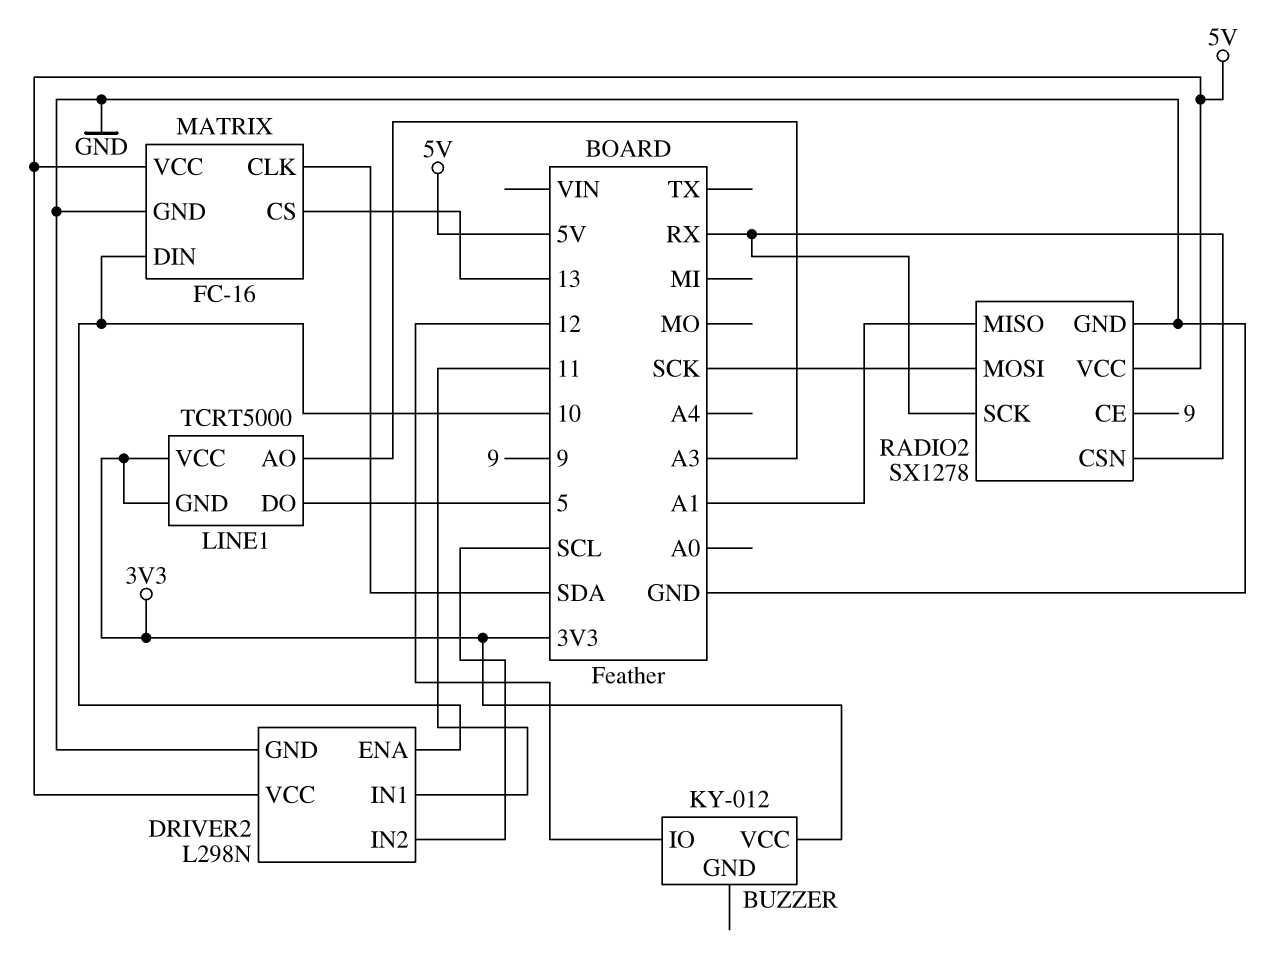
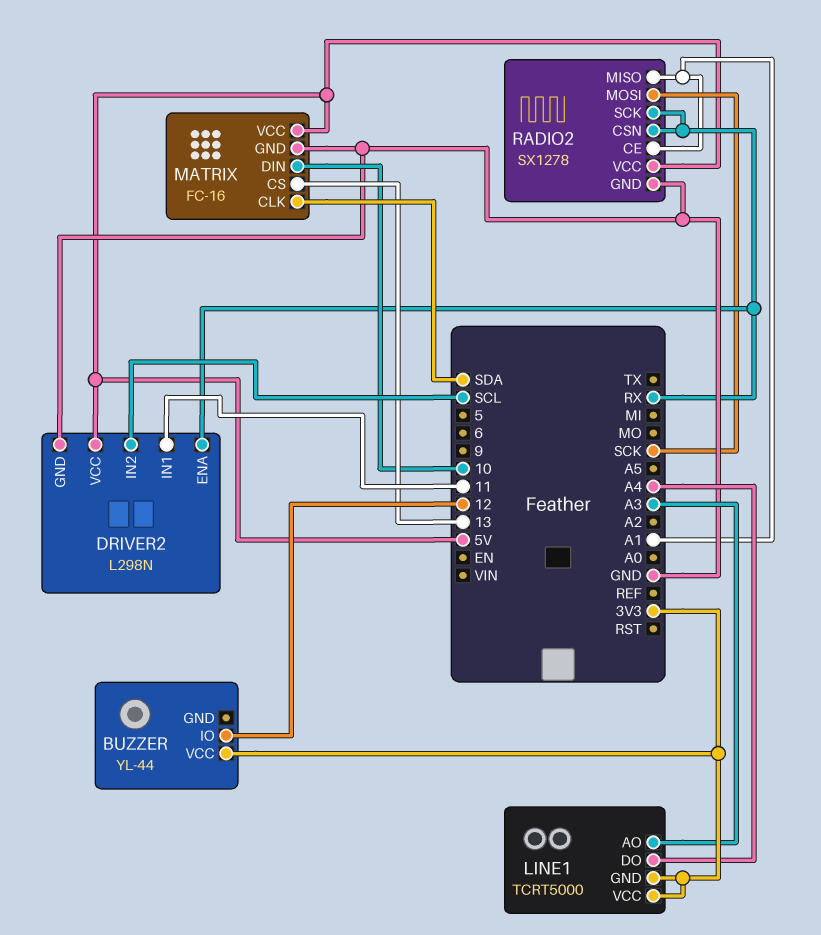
BUZZER: KY-012 -> YL-44
DRIVER2 pin ENA: 10 -> RX
LINE1 pin DO: 5 -> A4
RADIO2 pin CE: 9 -> A1

